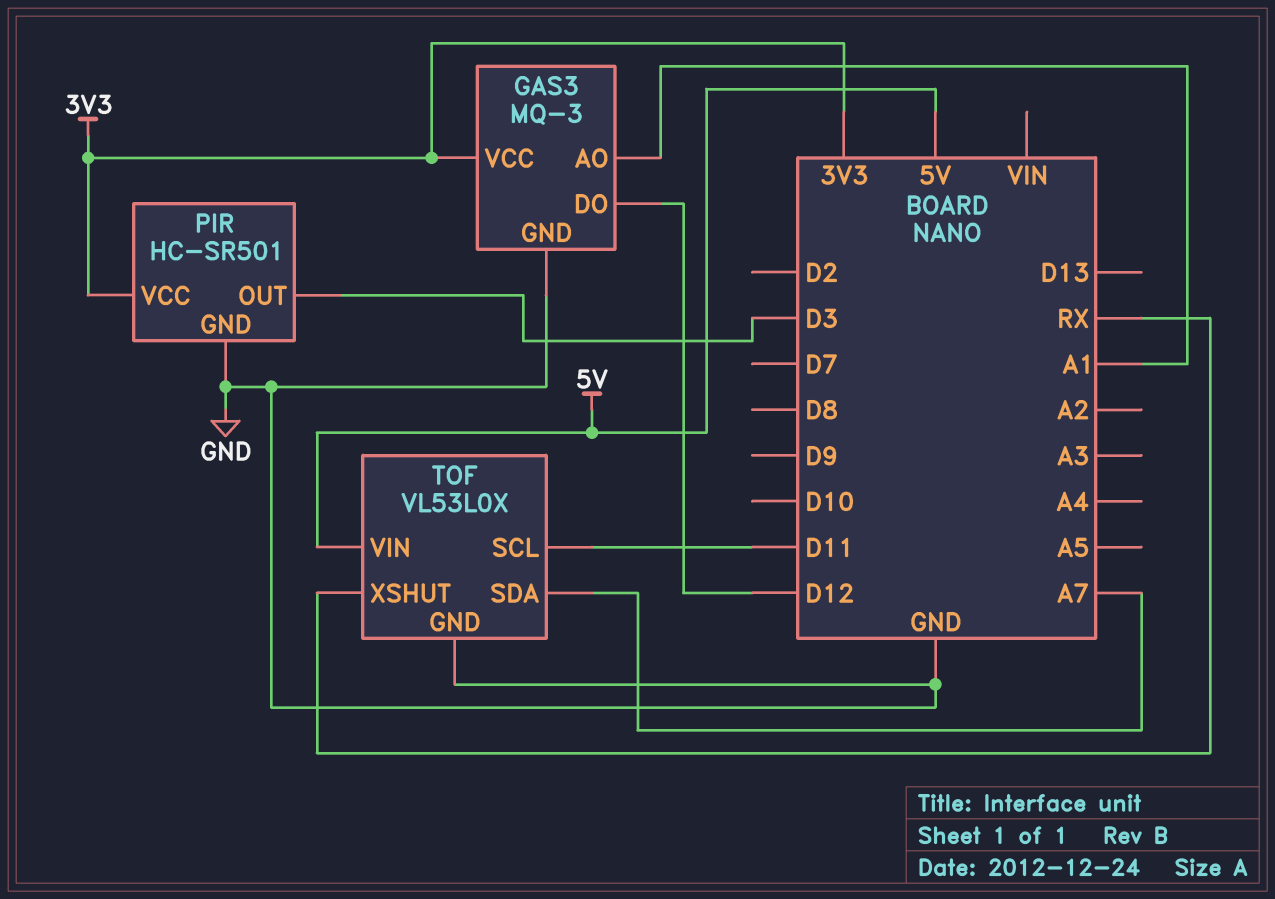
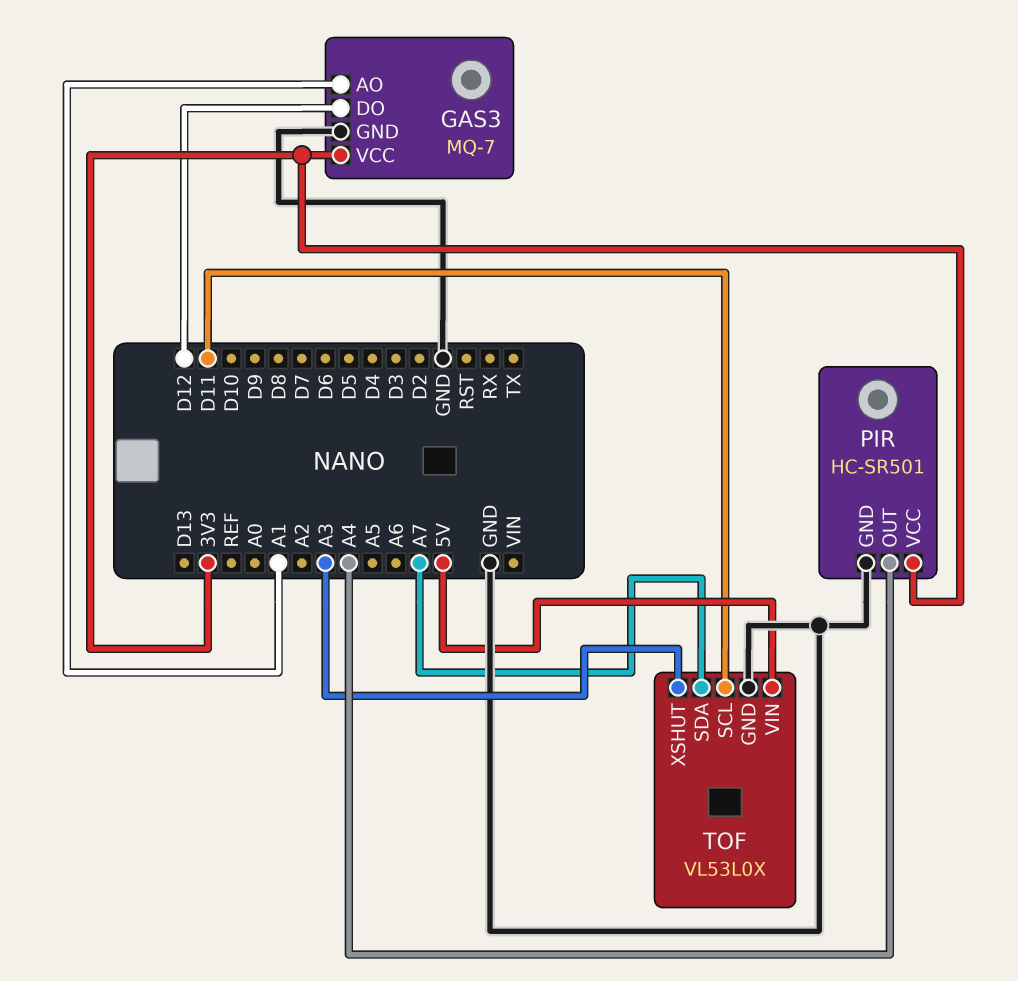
GAS3: MQ-3 -> MQ-7
PIR pin OUT: D3 -> A4
TOF pin XSHUT: RX -> A3

